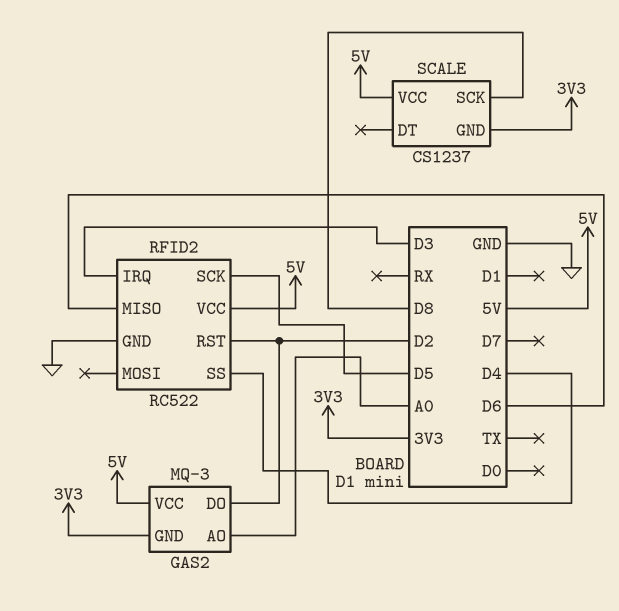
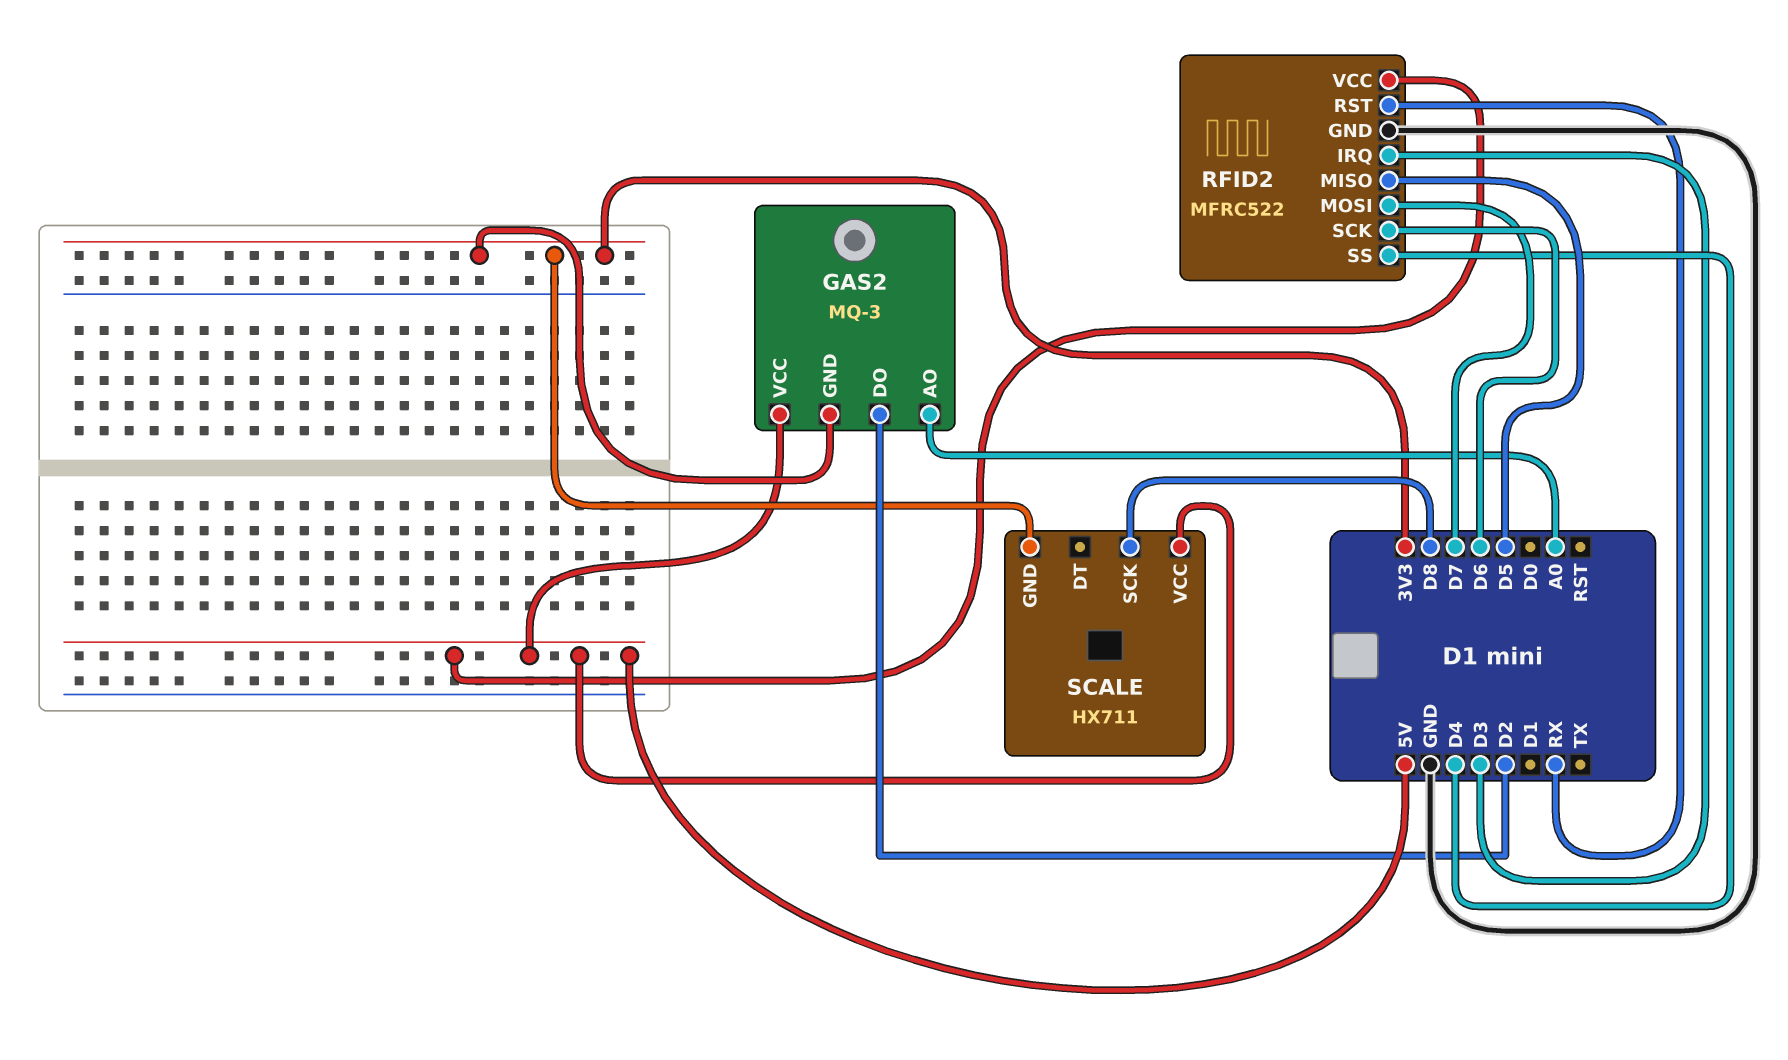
RFID2: RC522 -> MFRC522
RFID2 pin MISO: D6 -> D5
RFID2 pin MOSI: none -> D7
RFID2 pin RST: D2 -> RX
RFID2 pin SCK: D5 -> D6
SCALE: CS1237 -> HX711

